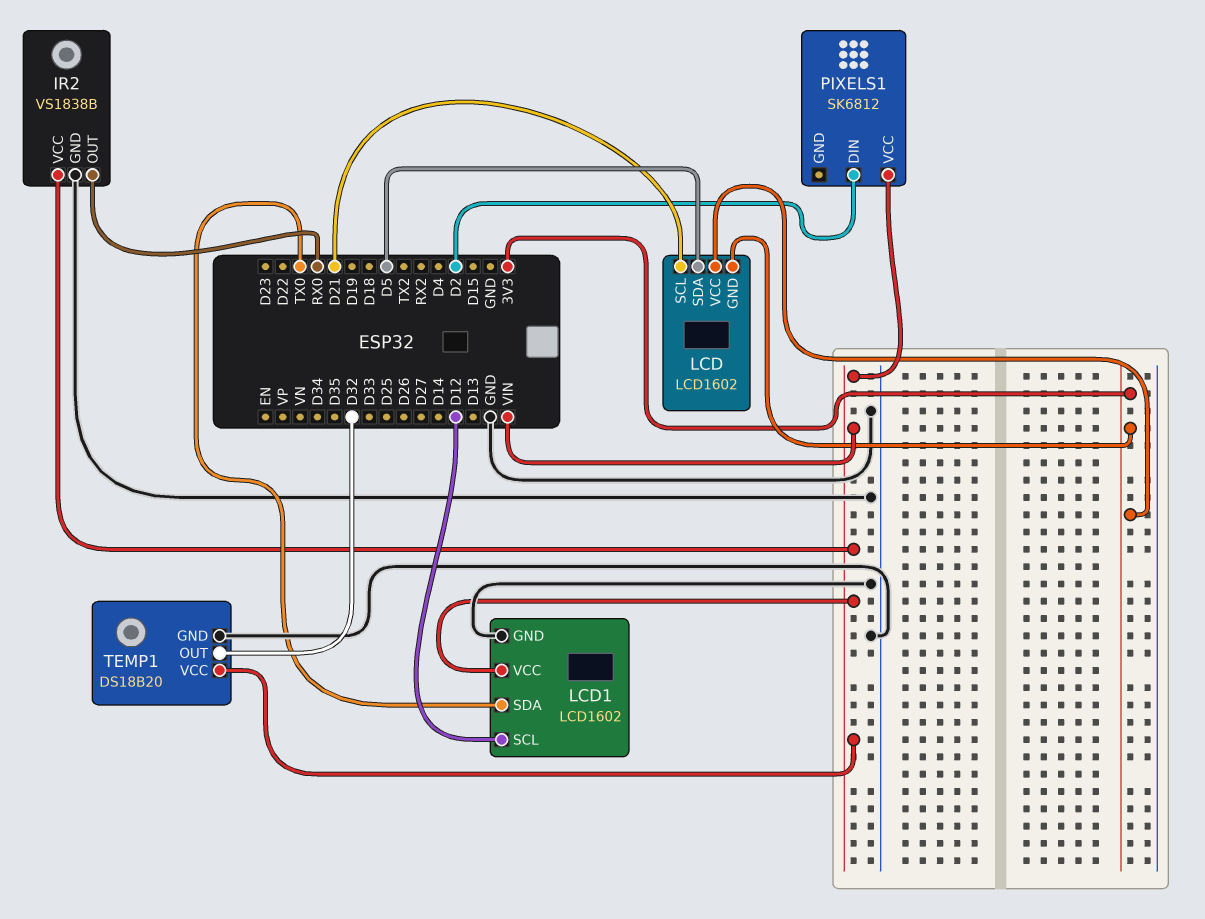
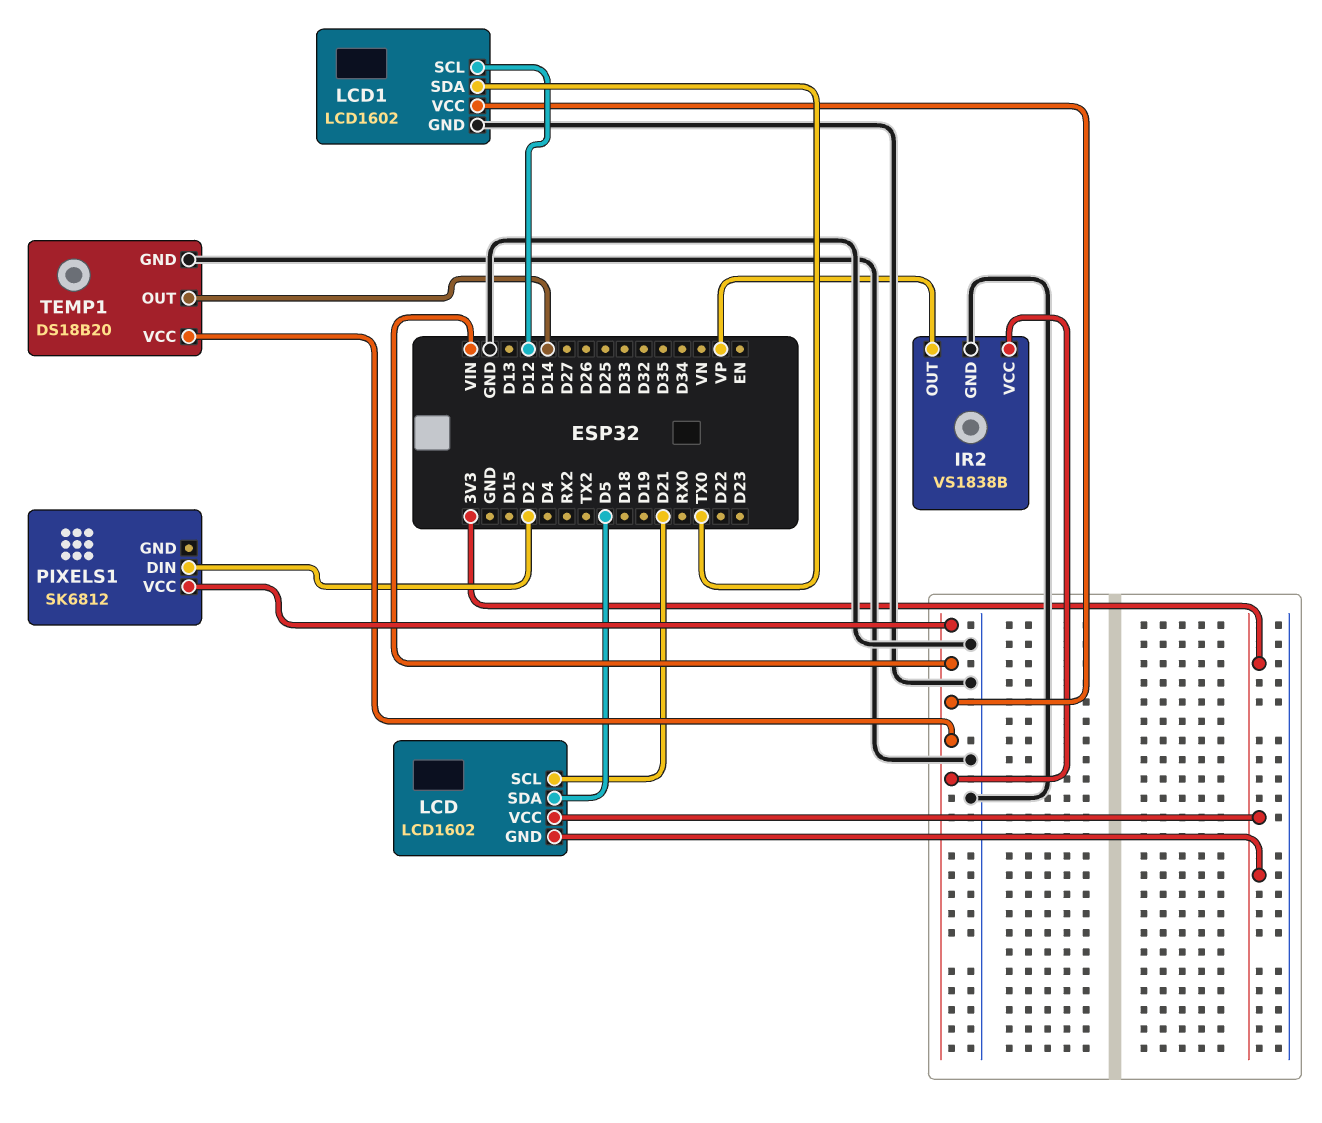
IR2 pin OUT: RX0 -> VP
TEMP1 pin OUT: D32 -> D14

